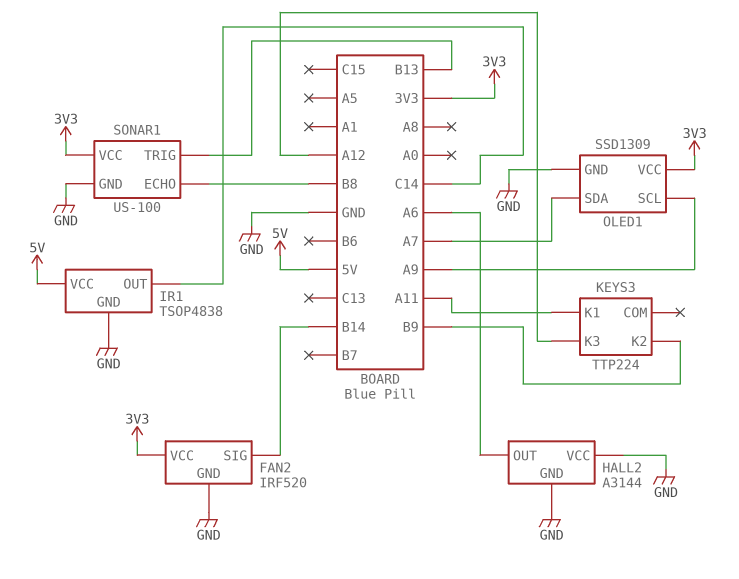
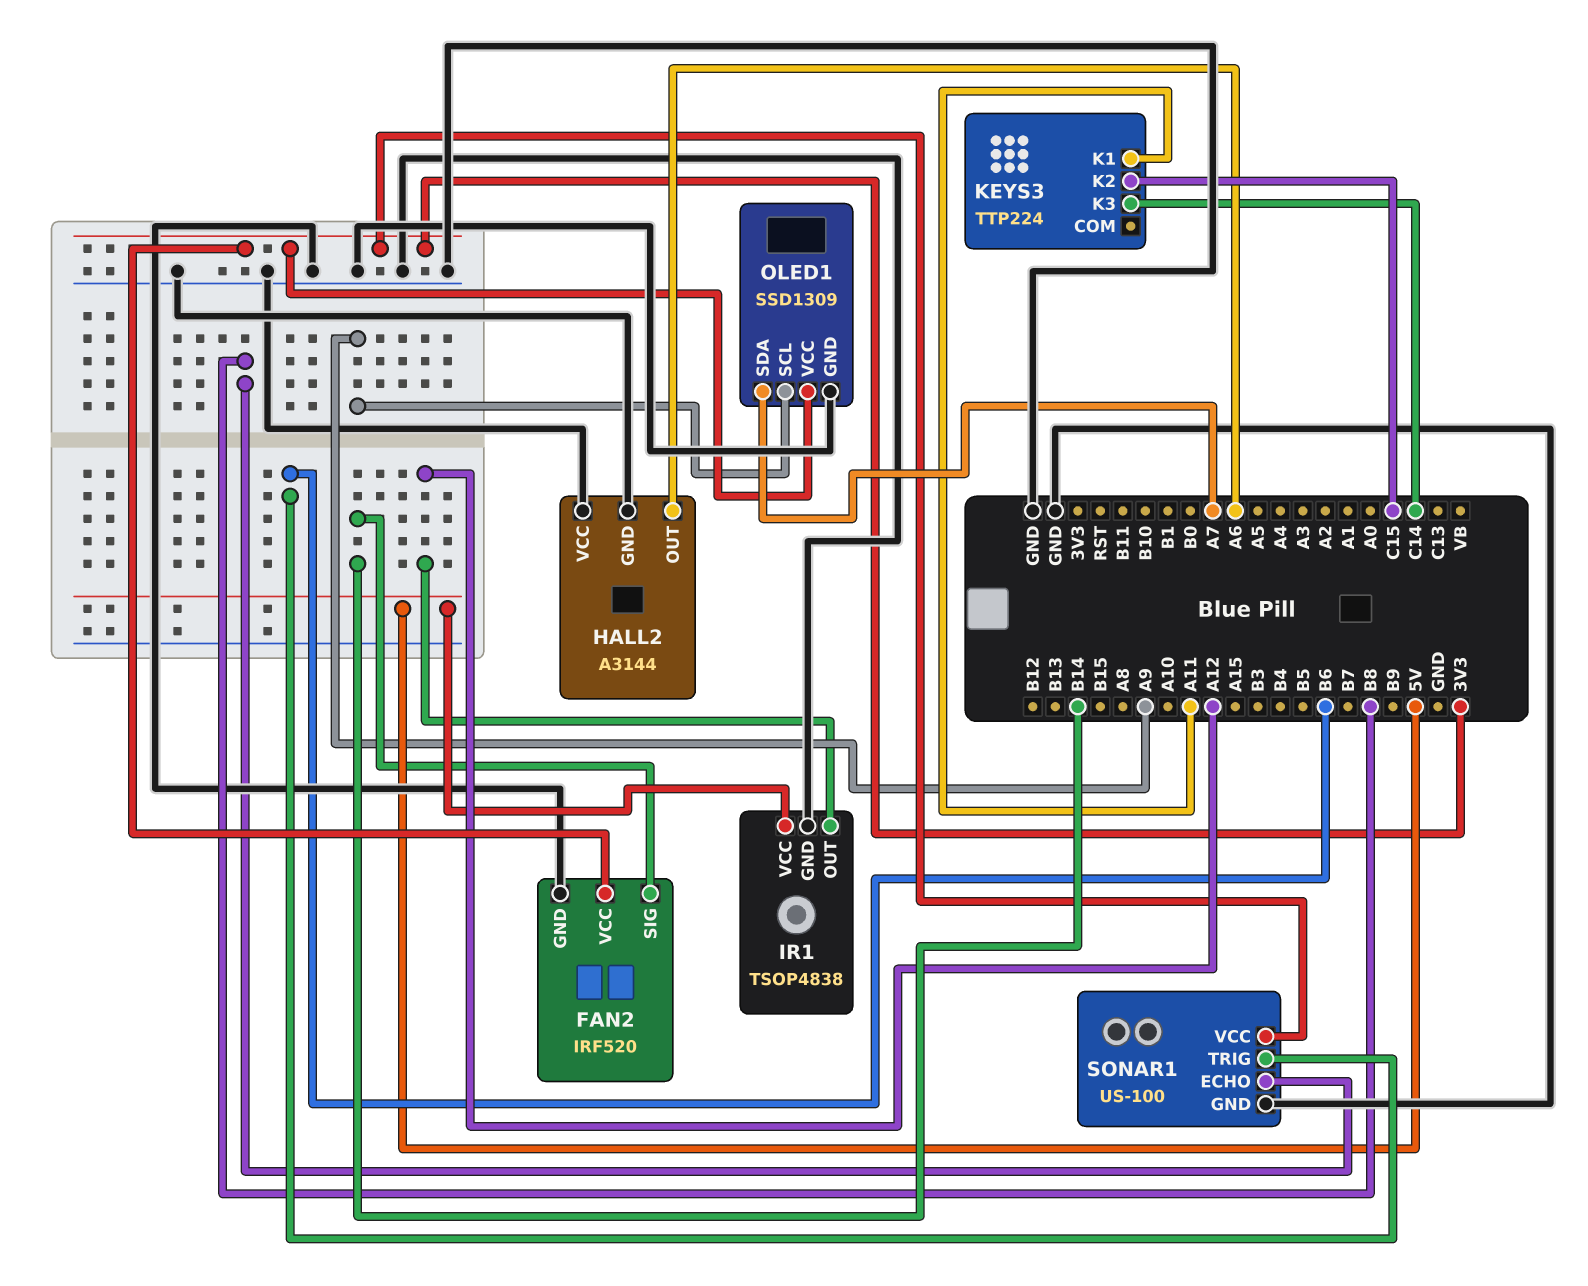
IR1 pin OUT: C14 -> A12
KEYS3 pin K2: B9 -> C15
KEYS3 pin K3: A12 -> C14
SONAR1 pin TRIG: B13 -> B6

